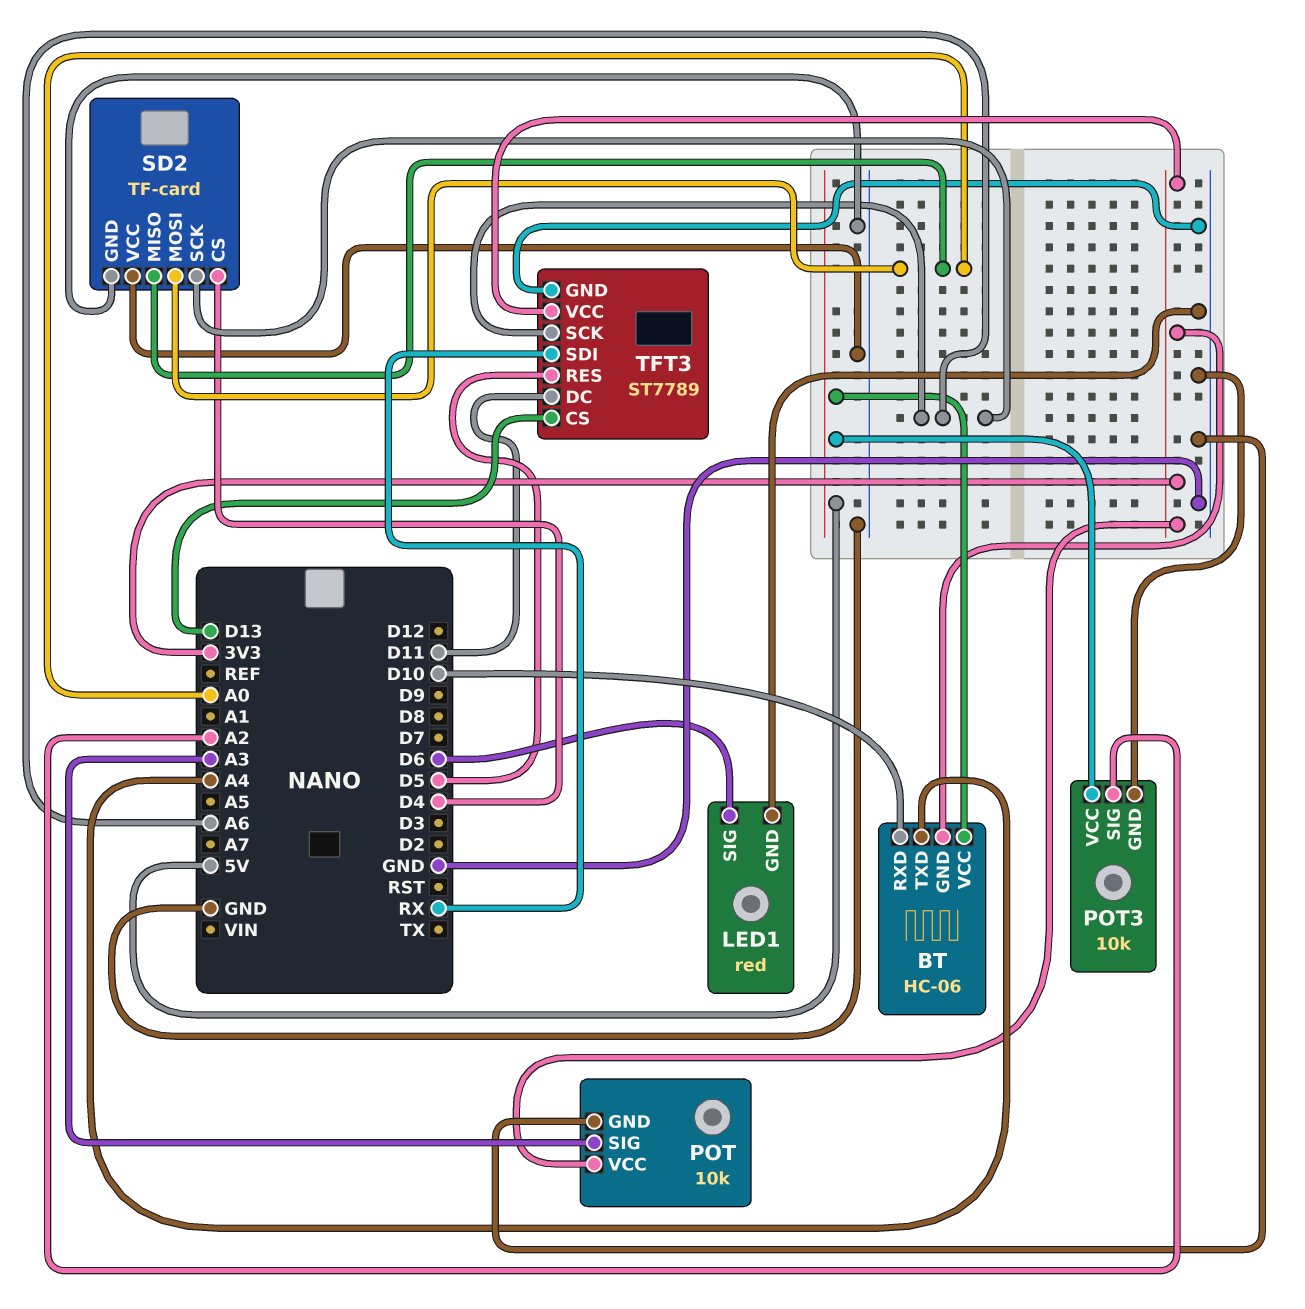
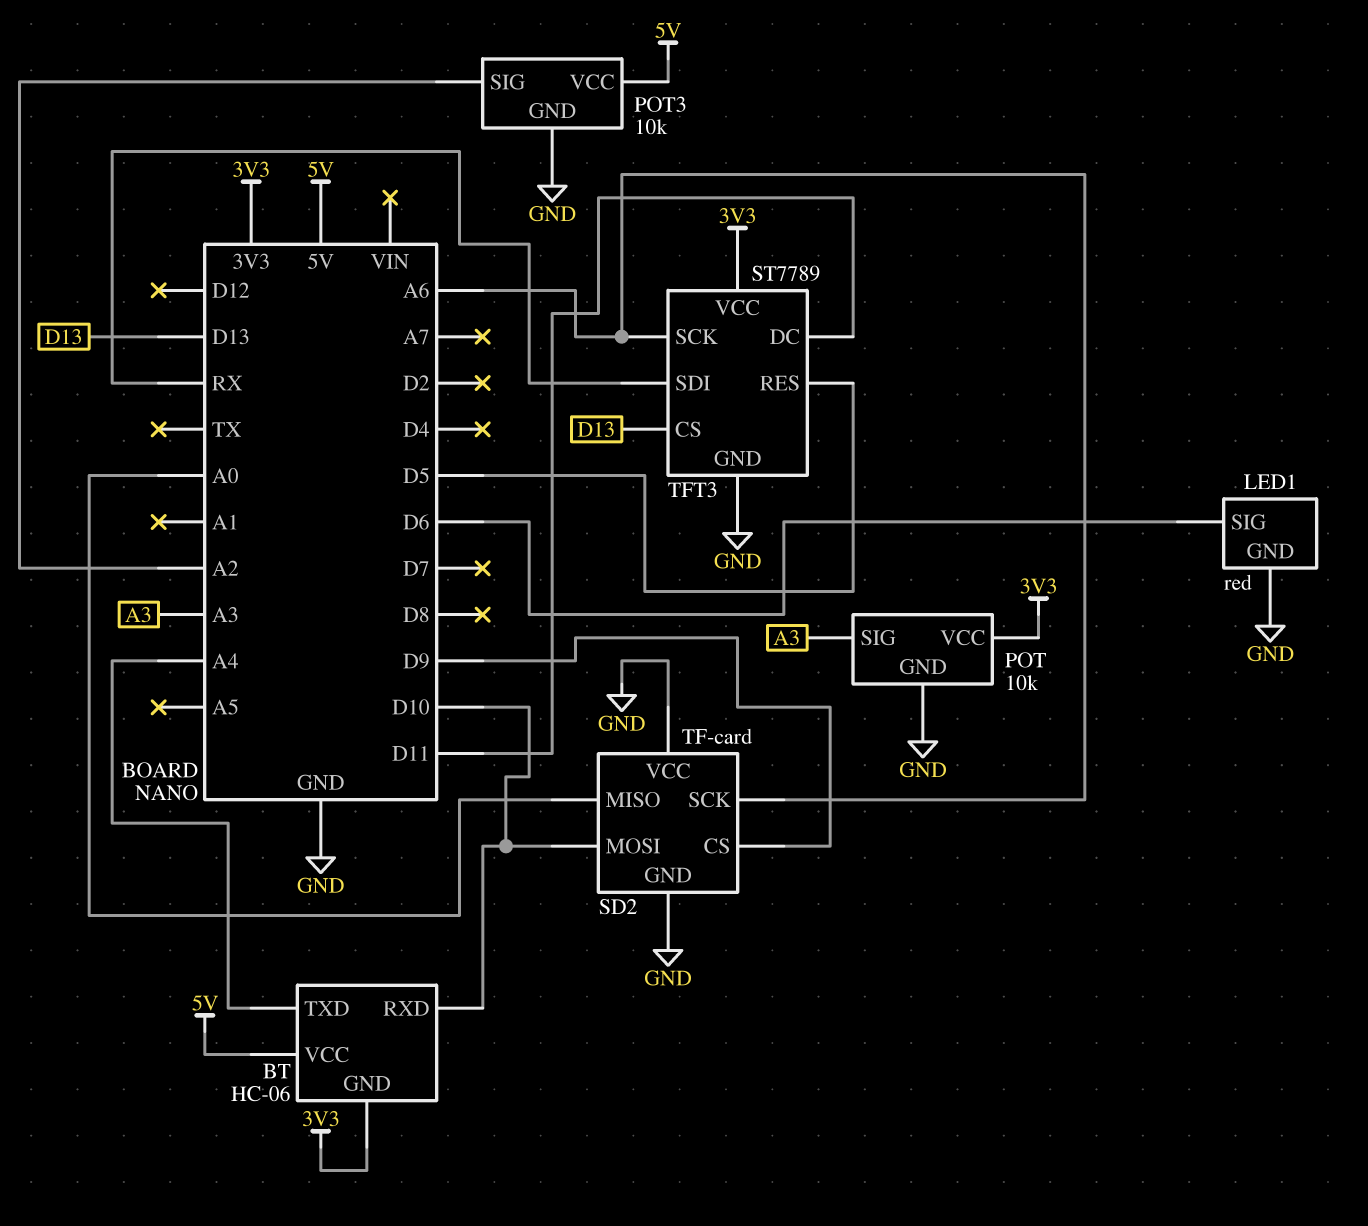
SD2 pin CS: D4 -> D9
SD2 pin MOSI: A0 -> D10

